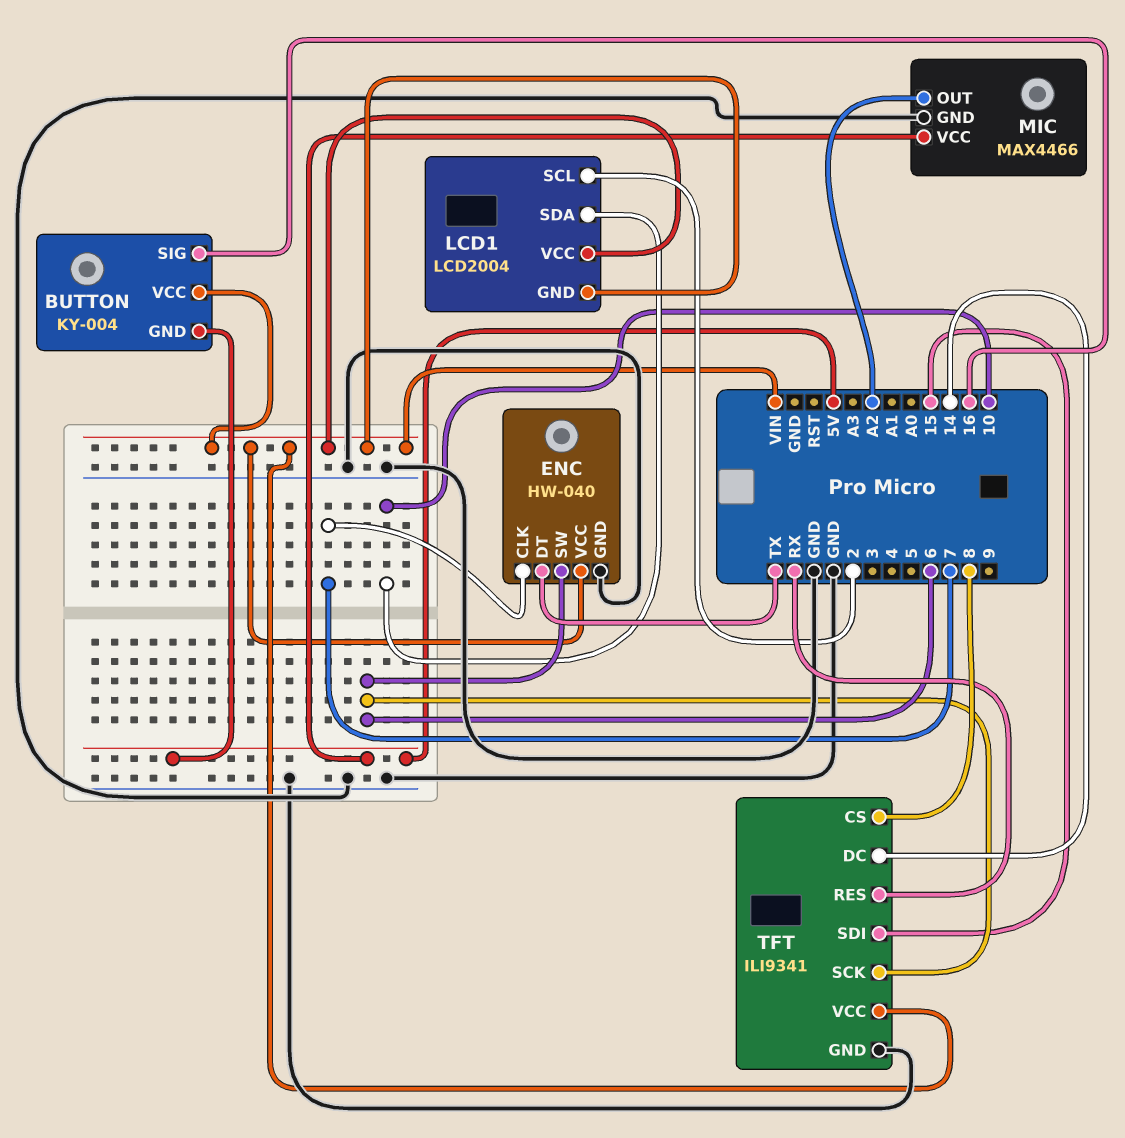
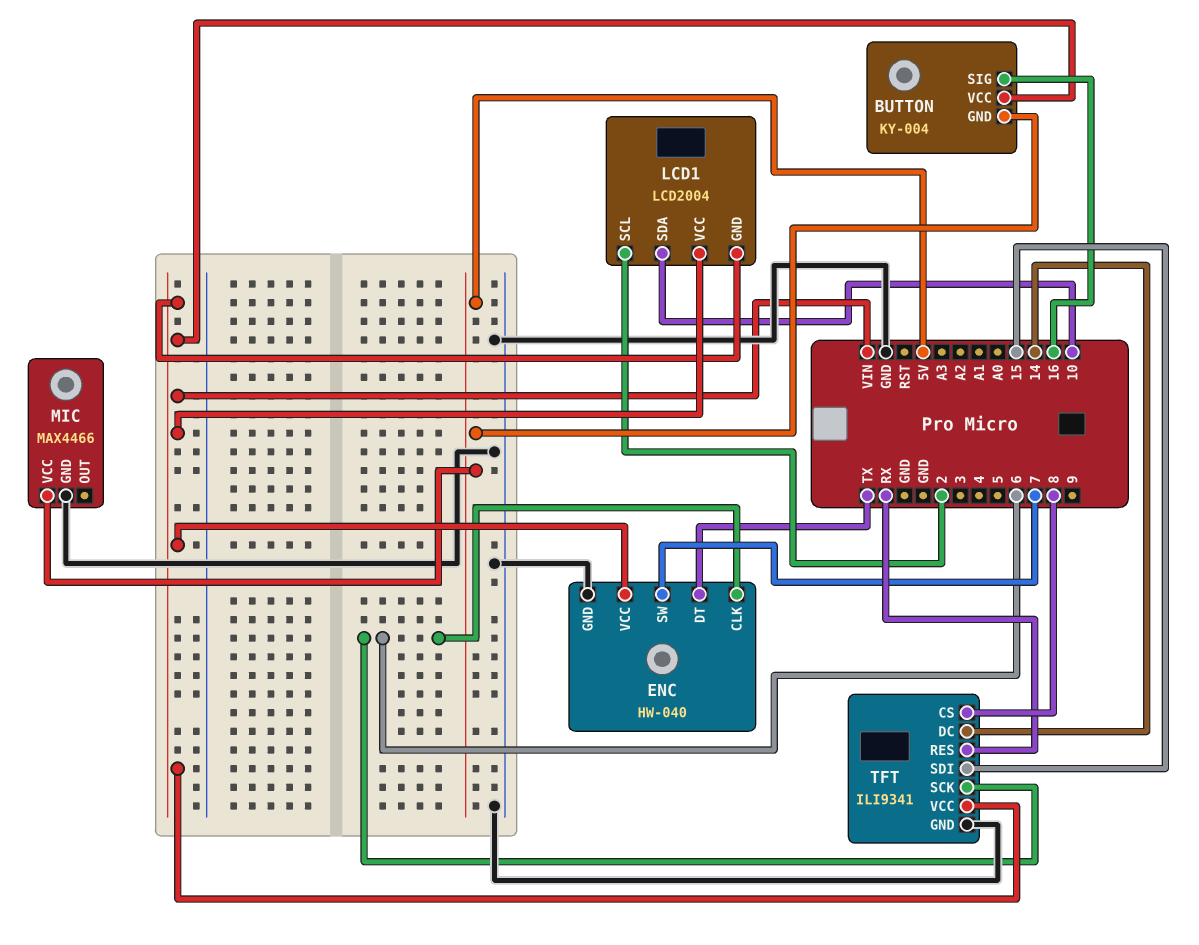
ENC pin CLK: 7 -> 6
ENC pin SW: 6 -> 7
MIC pin OUT: A2 -> none

